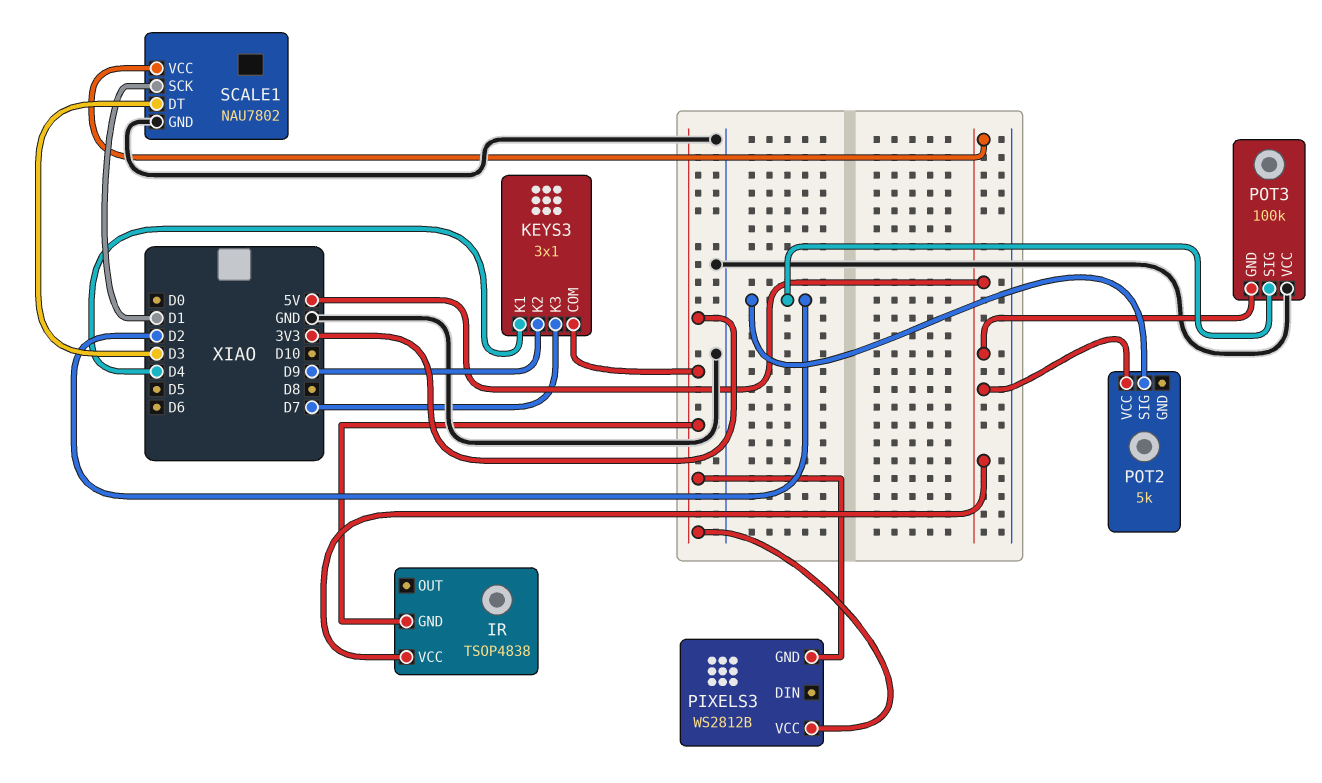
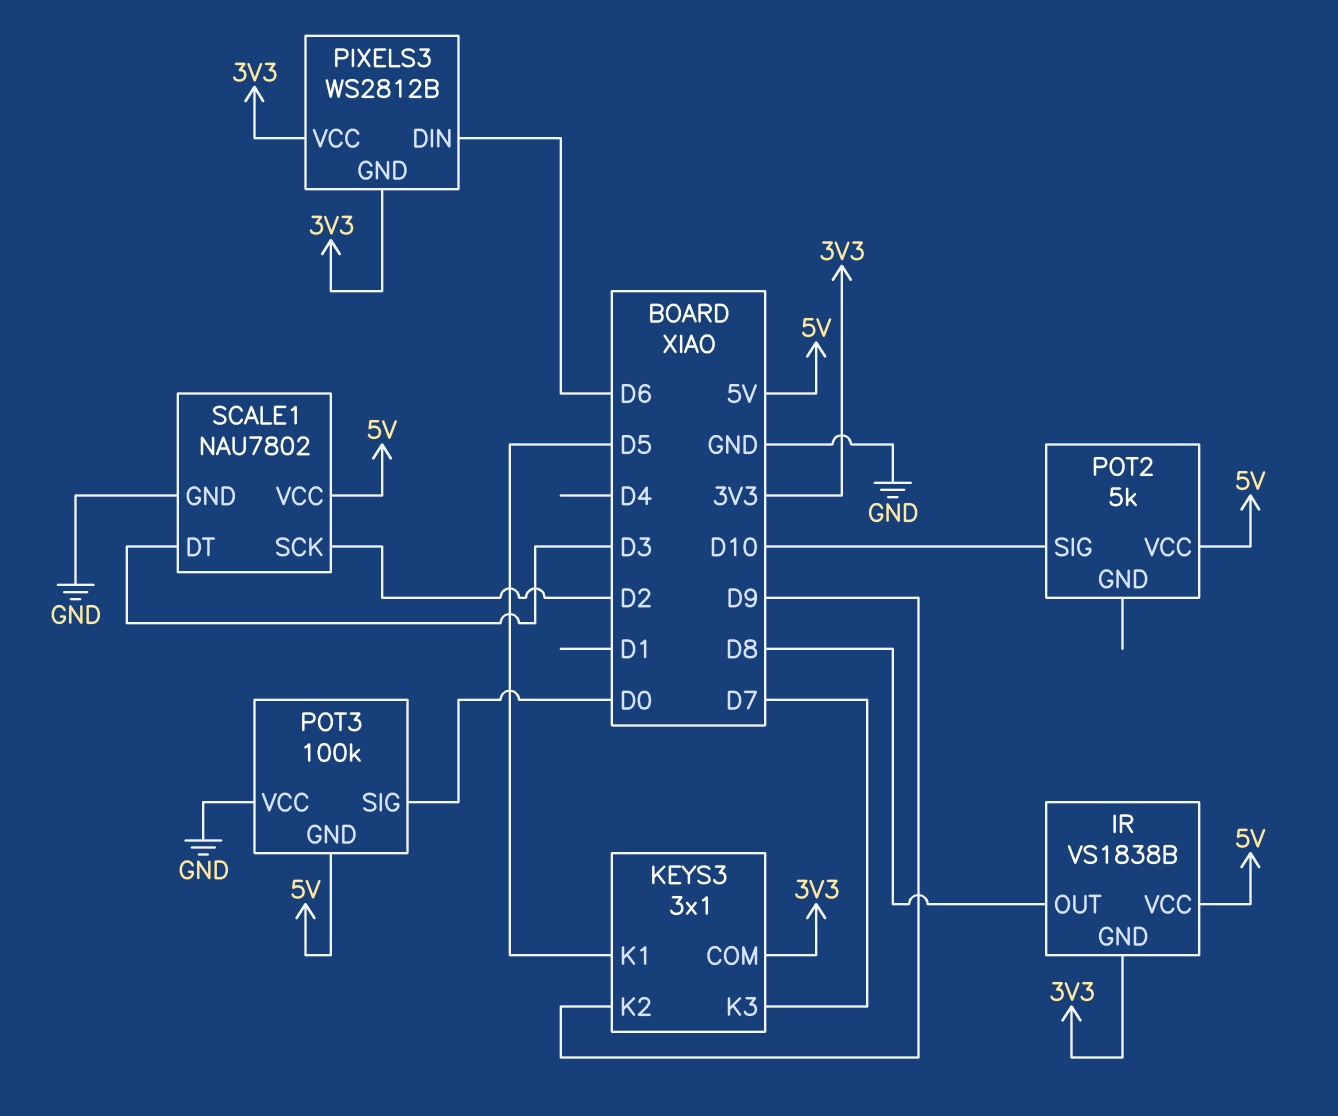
IR: TSOP4838 -> VS1838B
IR pin OUT: none -> D8
KEYS3 pin K1: D4 -> D5
PIXELS3 pin DIN: none -> D6
POT2 pin SIG: D2 -> D10
POT3 pin SIG: D2 -> D0
SCALE1 pin SCK: D1 -> D2

